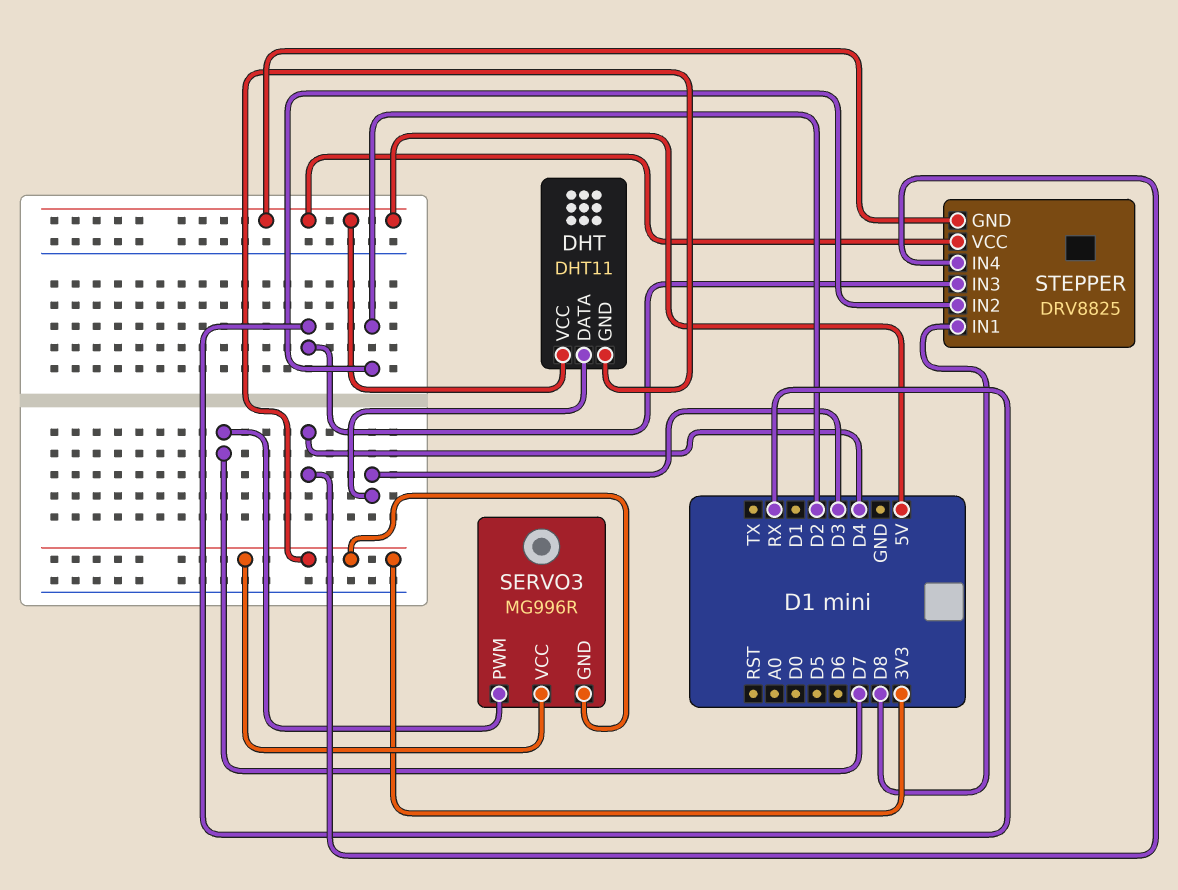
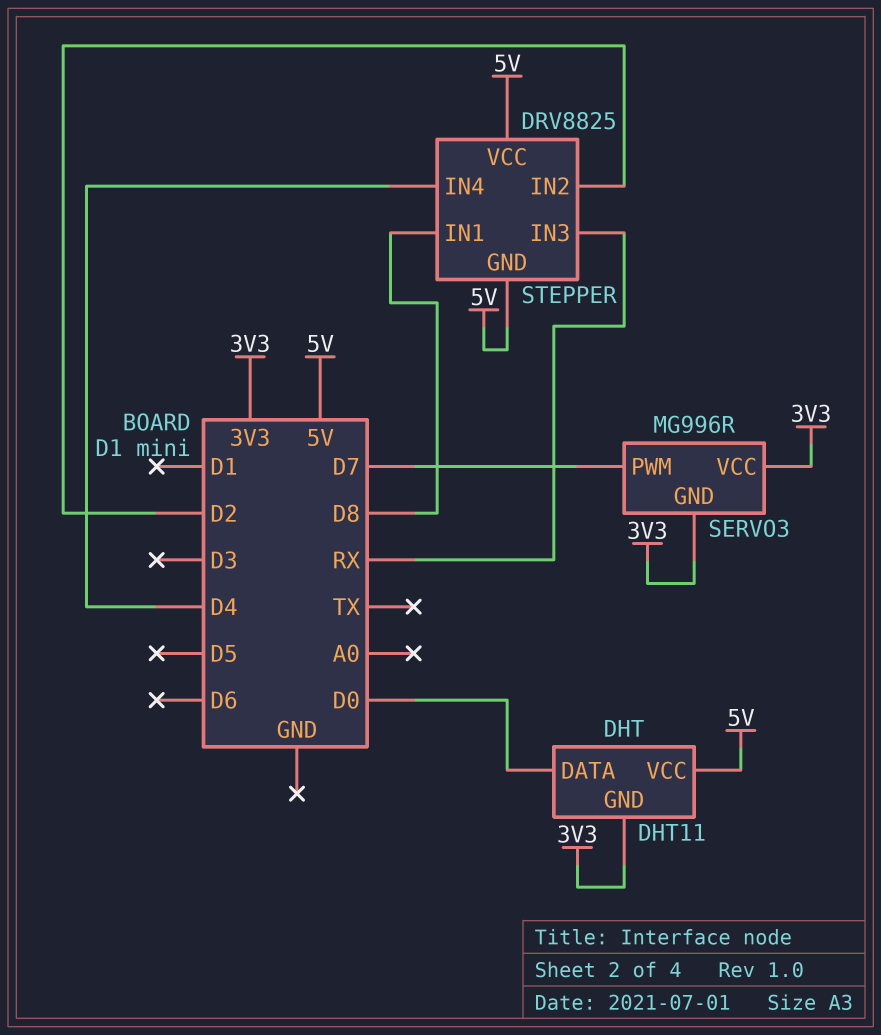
DHT pin DATA: D3 -> D0

